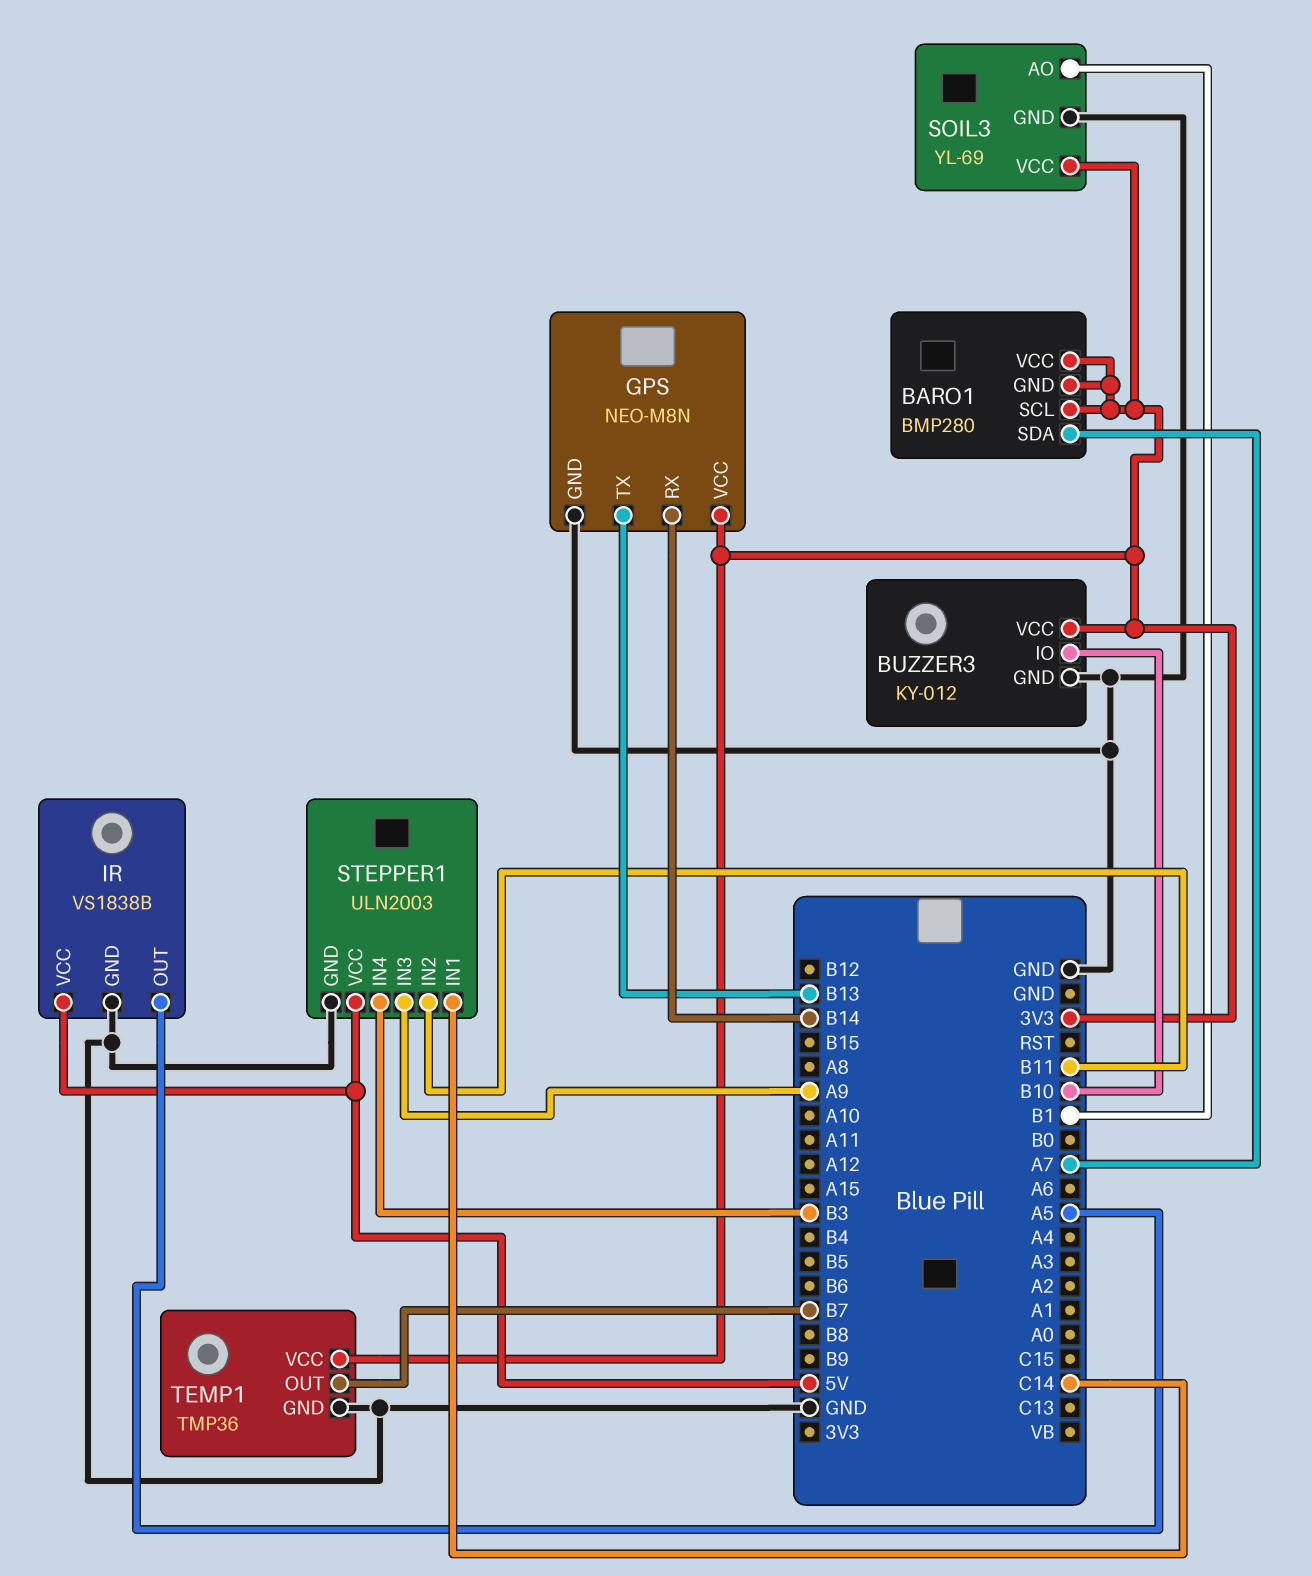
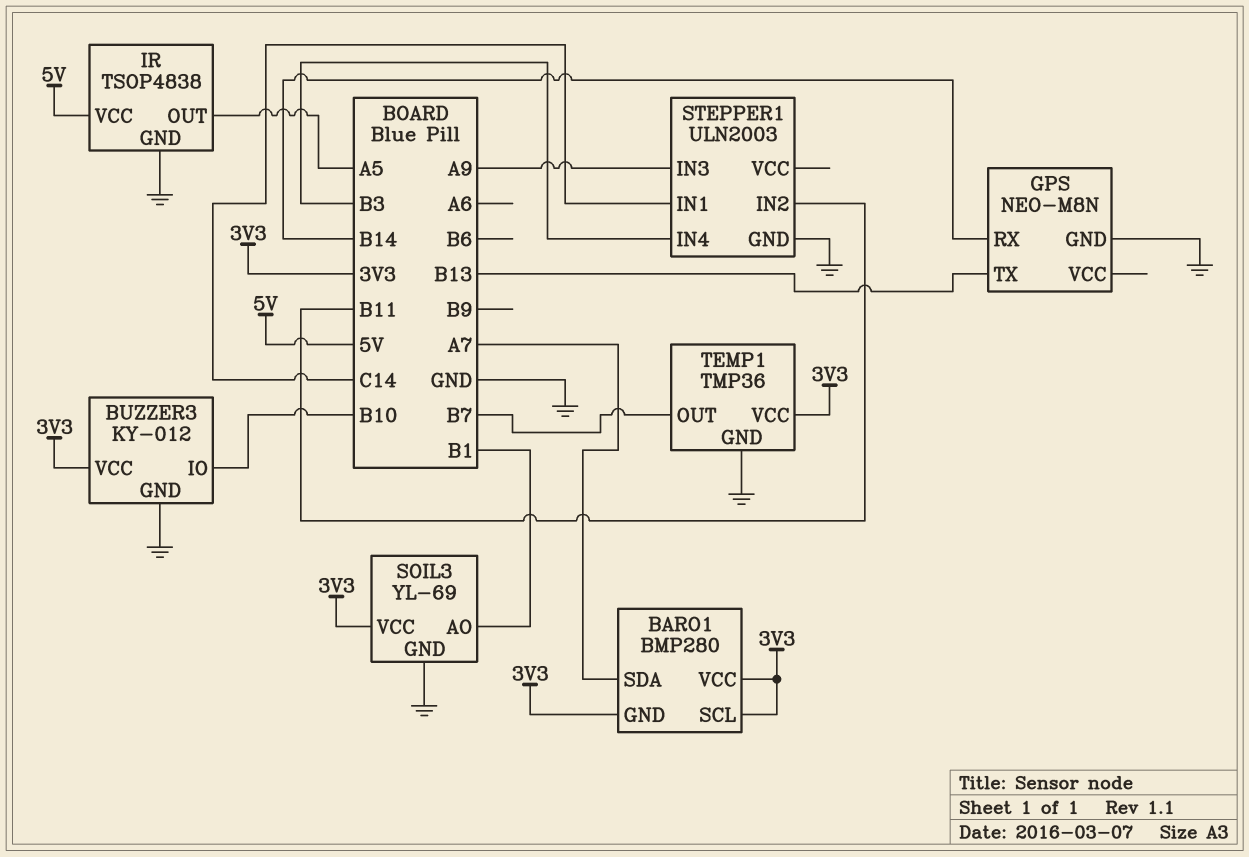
GPS pin VCC: 3V3 -> none
IR: VS1838B -> TSOP4838
STEPPER1 pin VCC: 5V -> none

